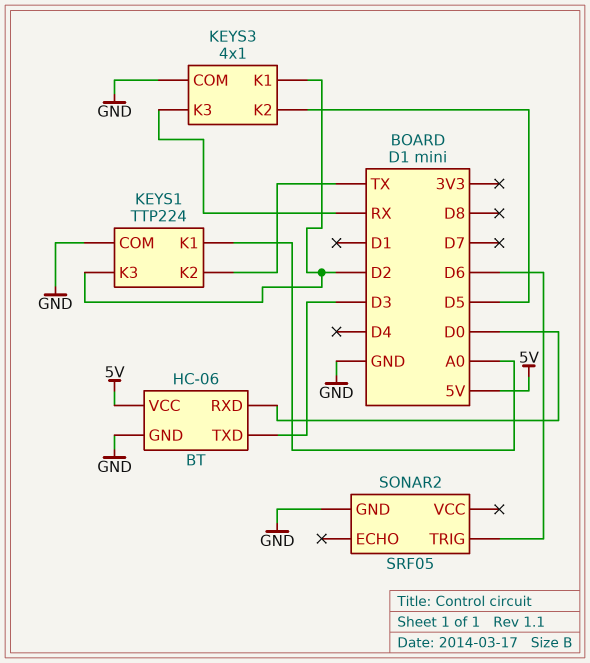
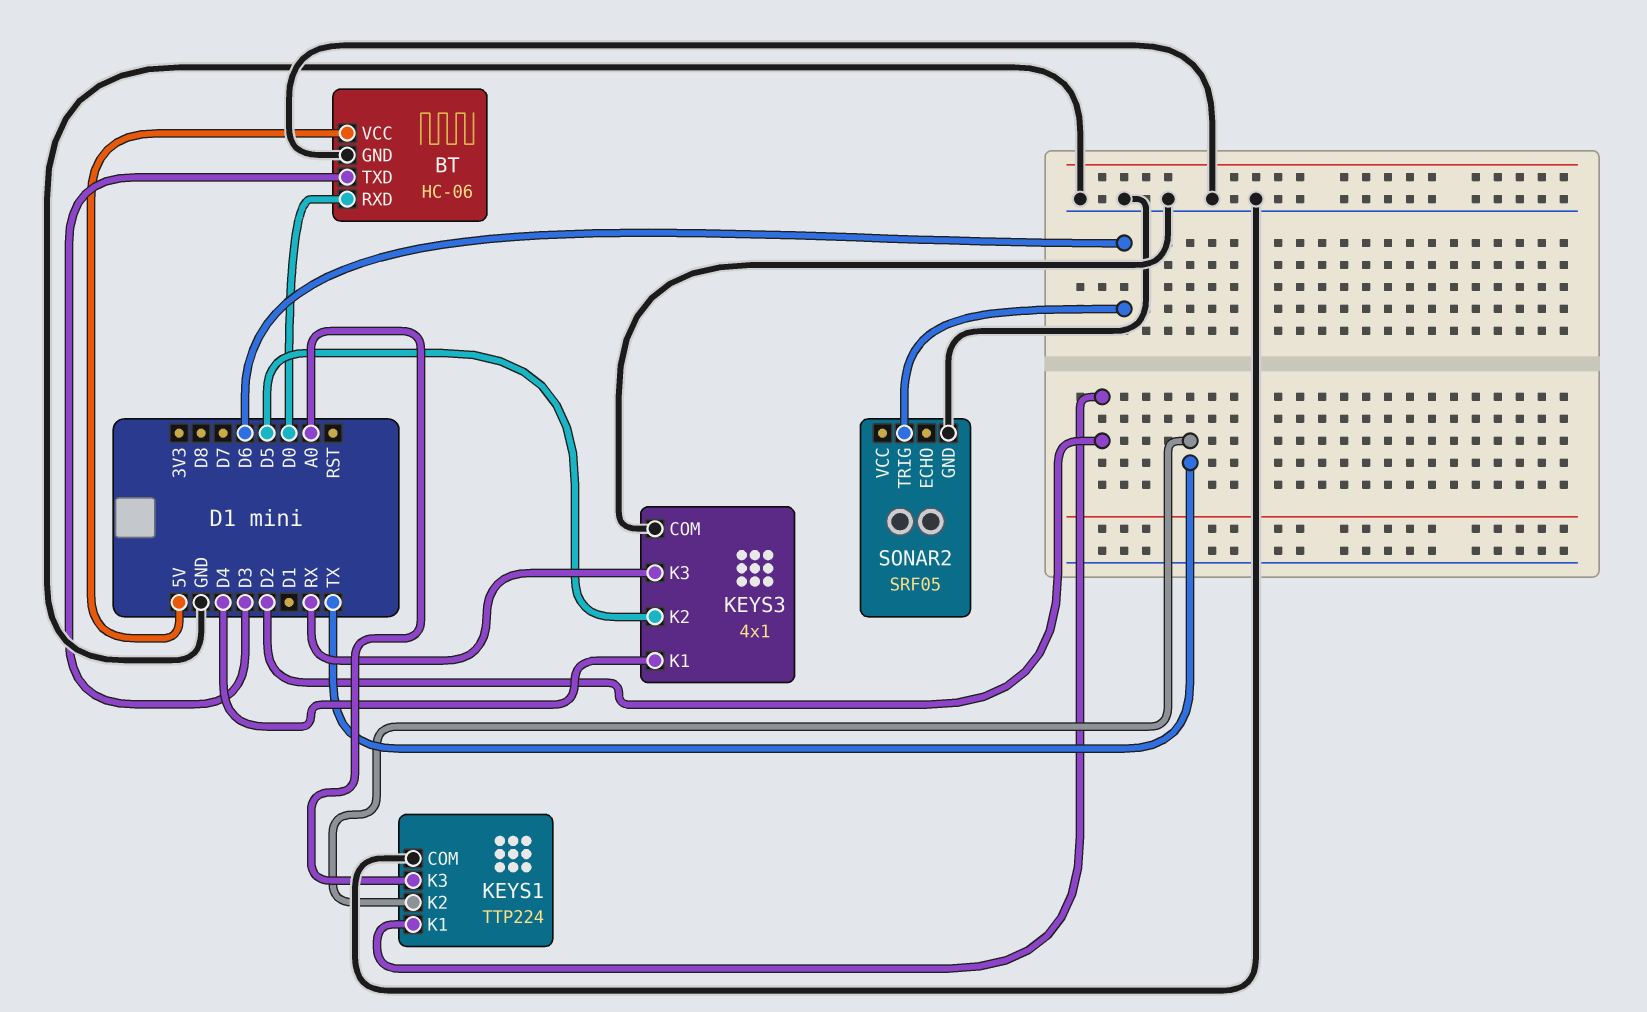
KEYS1 pin K1: A0 -> D2
KEYS1 pin K3: D2 -> A0
KEYS3 pin K1: D2 -> D4

